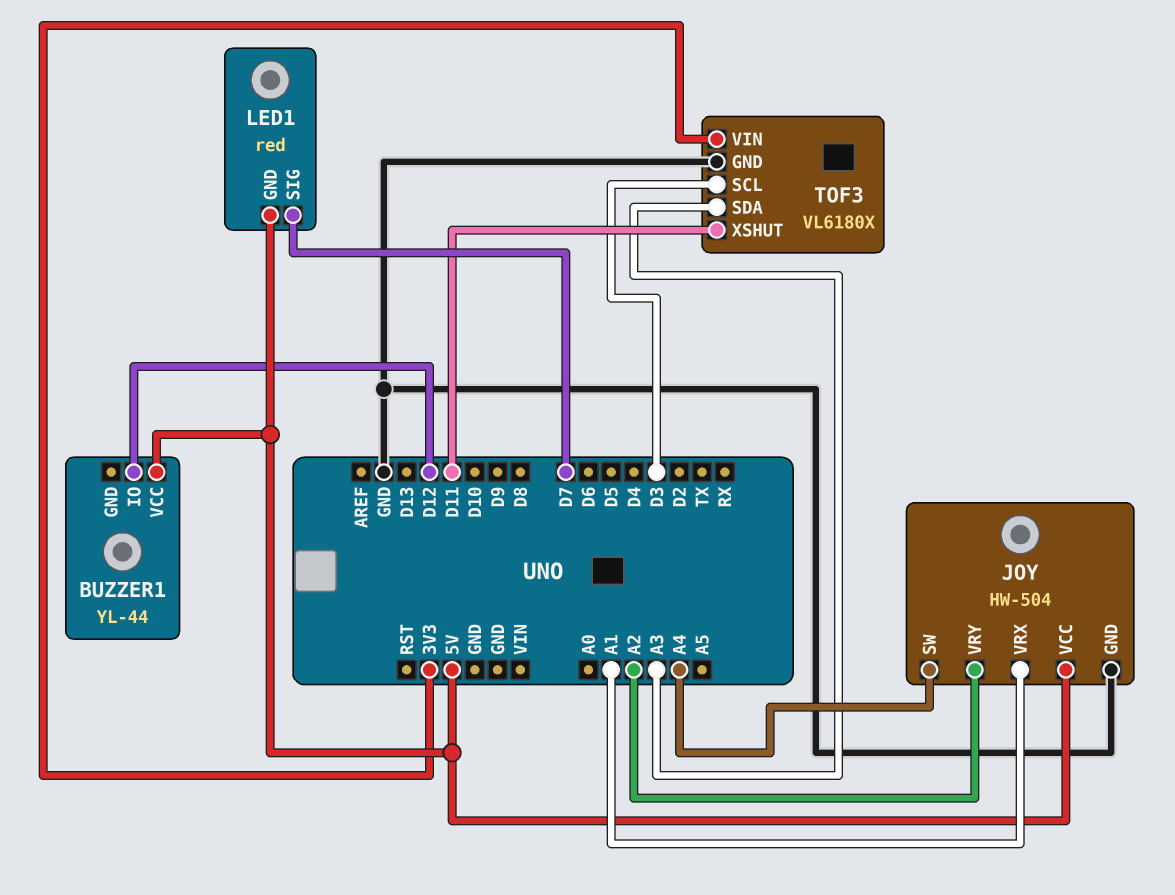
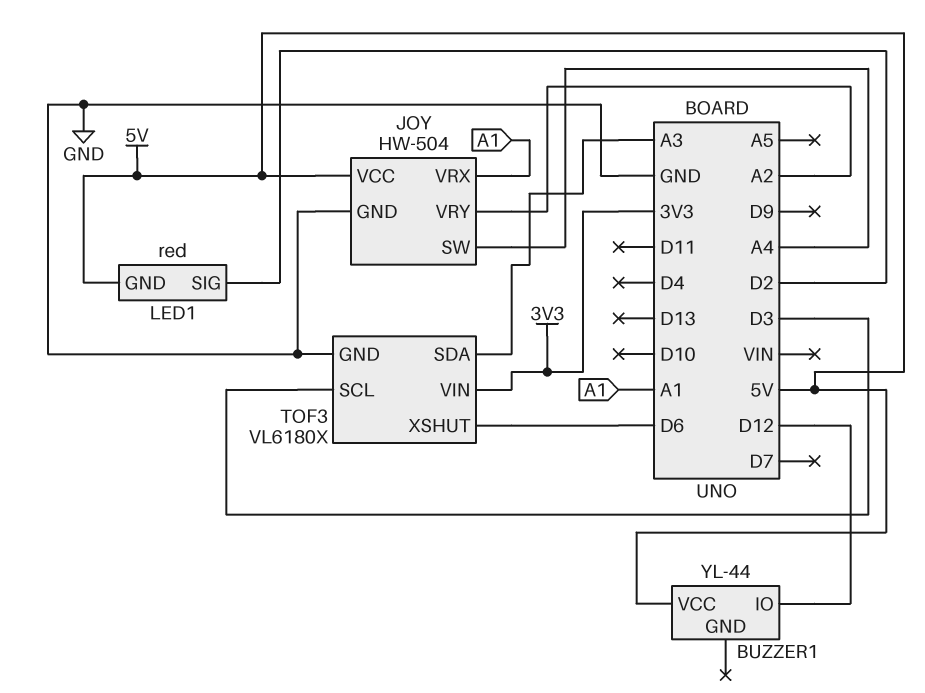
LED1 pin SIG: D7 -> D2
TOF3 pin XSHUT: D11 -> D6

